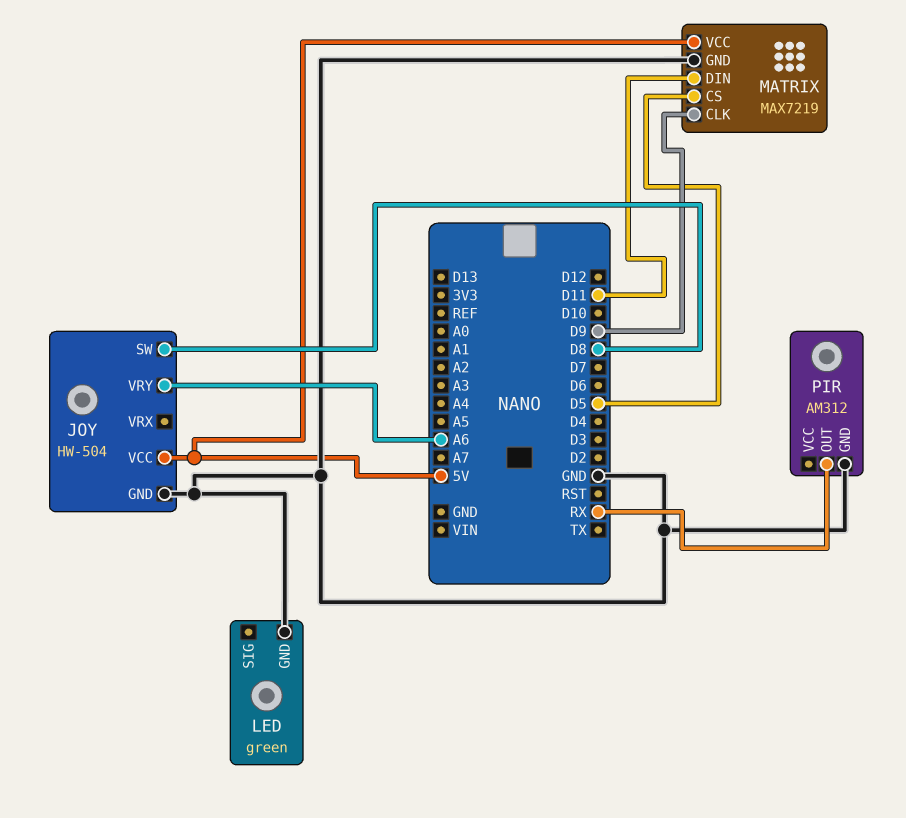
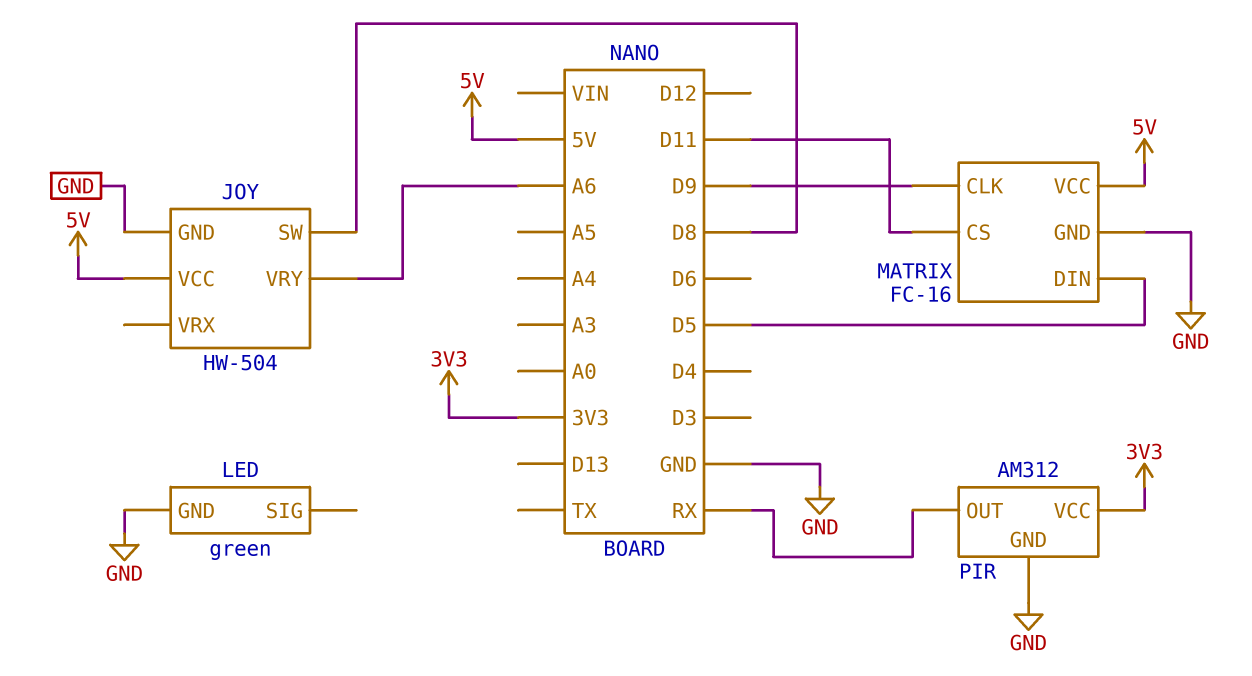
MATRIX: MAX7219 -> FC-16
MATRIX pin CS: D5 -> D11
MATRIX pin DIN: D11 -> D5
PIR pin VCC: none -> 3V3

